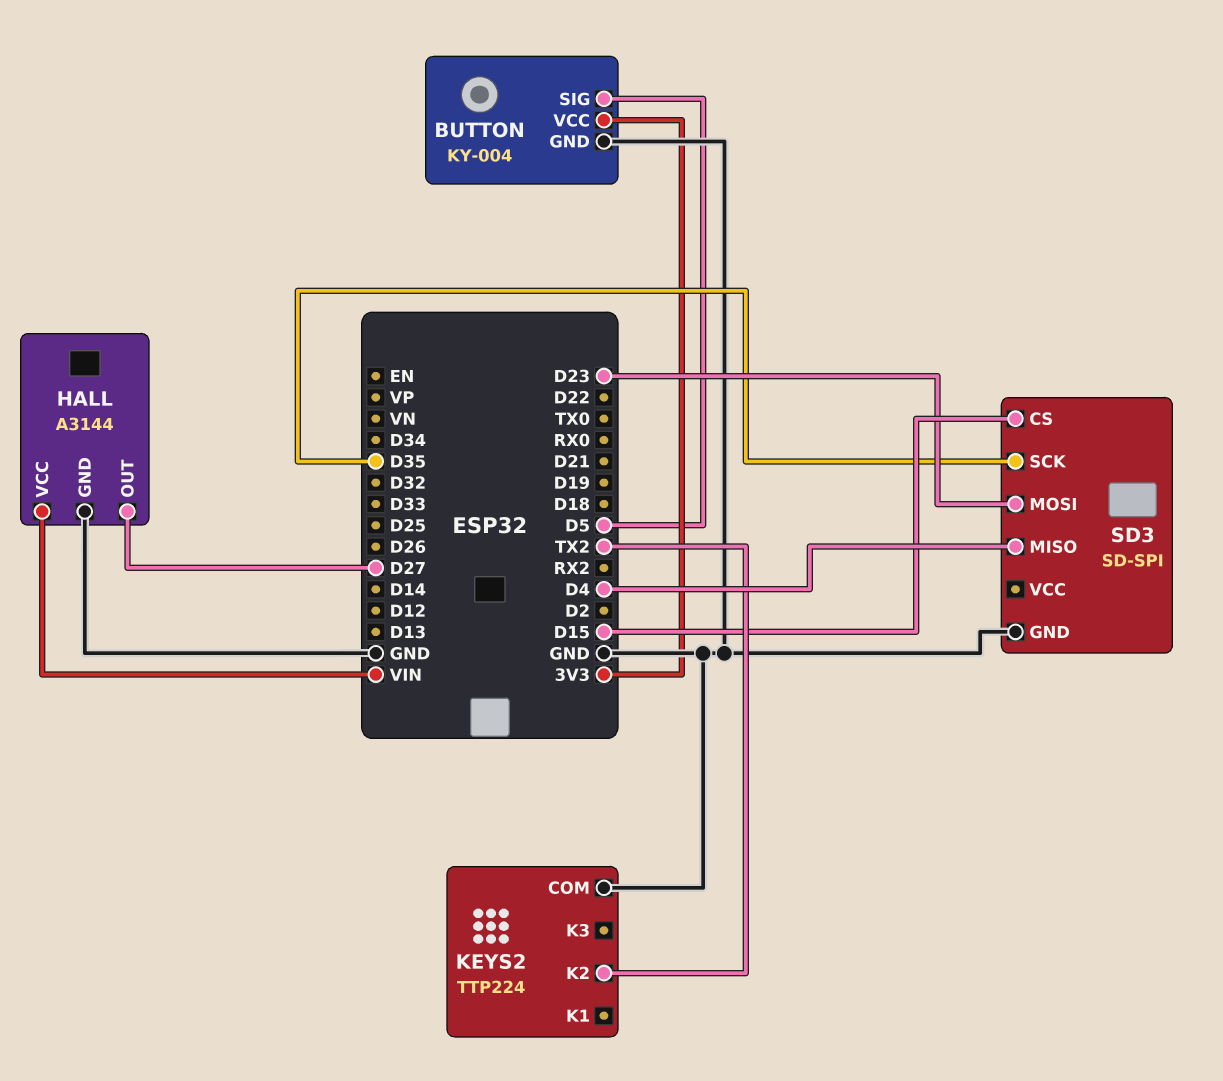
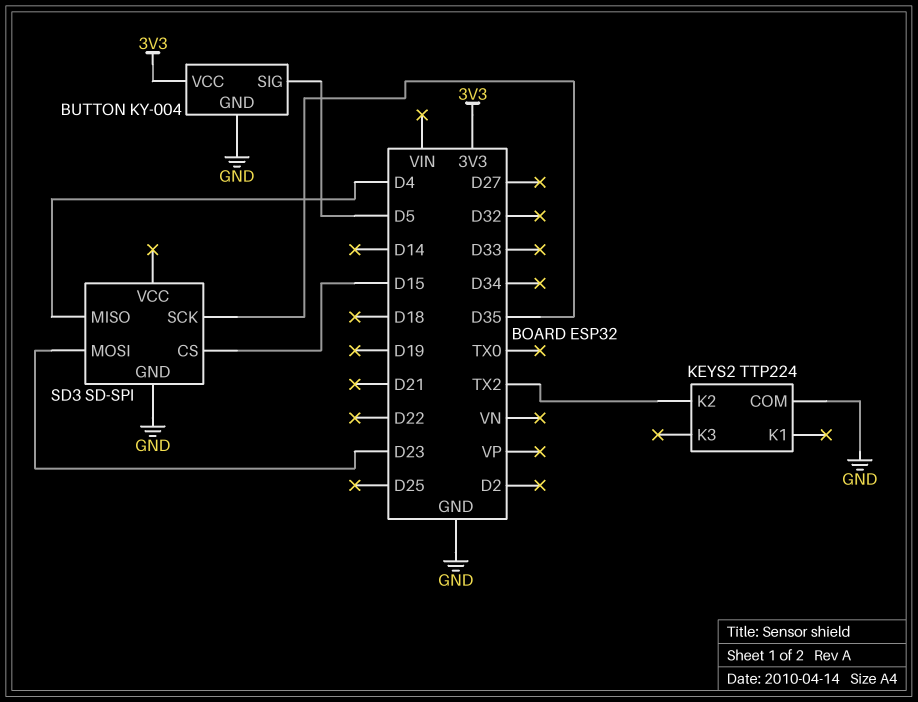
HALL: A3144 -> none
HALL pin GND: GND -> none
HALL pin OUT: D27 -> none
HALL pin VCC: VIN -> none

